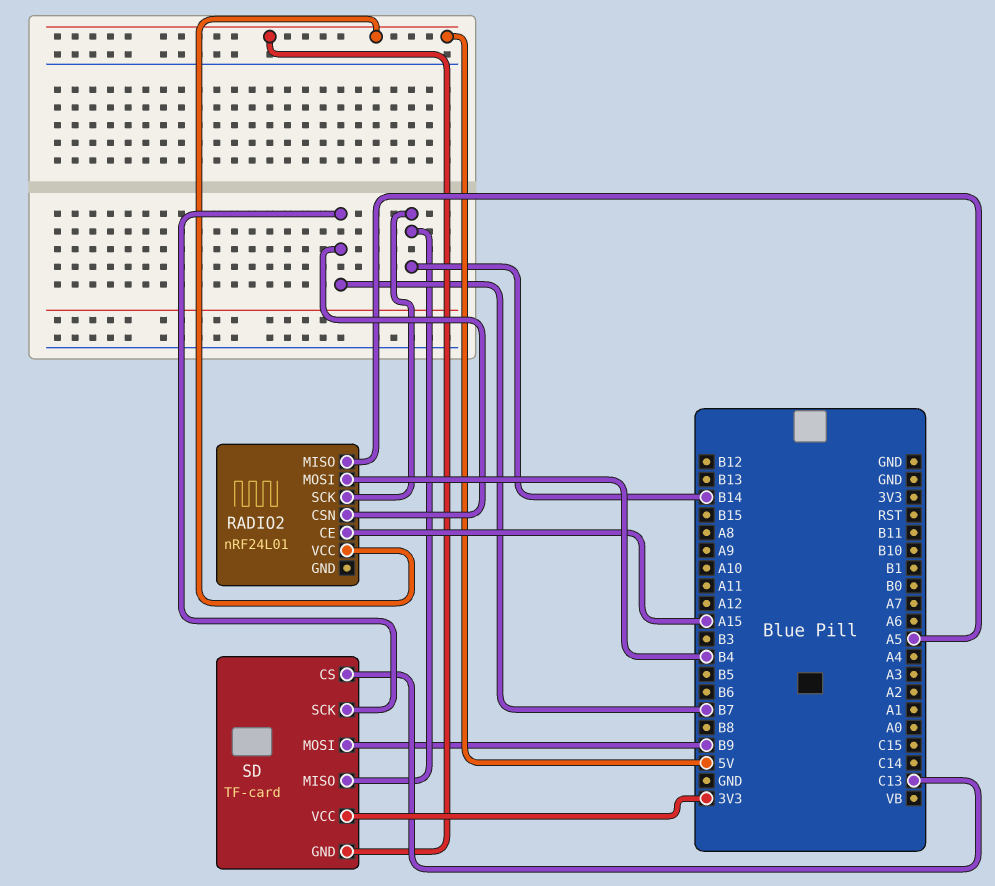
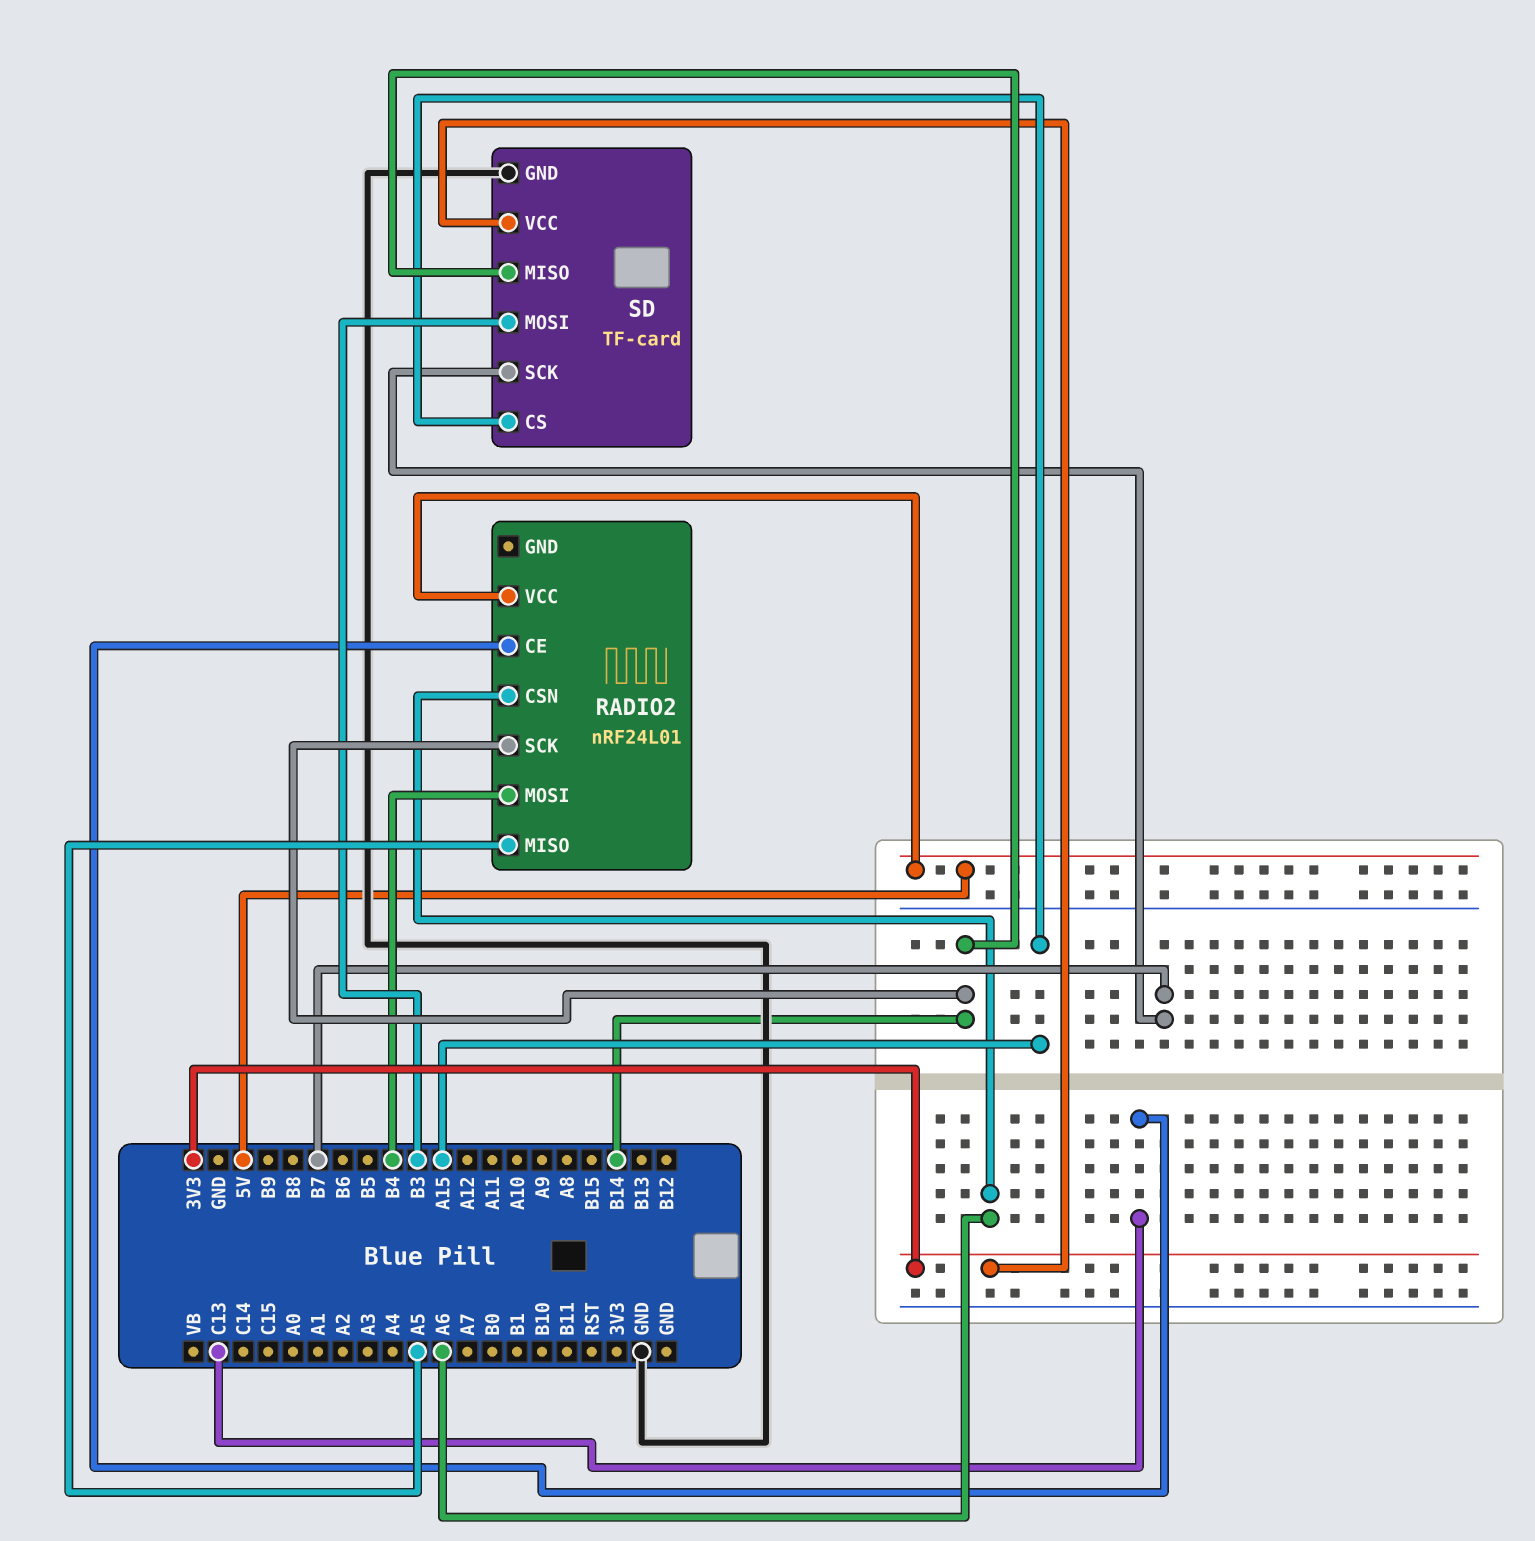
RADIO2 pin CE: A15 -> C13
RADIO2 pin CSN: B7 -> A6
SD pin CS: C13 -> A15
SD pin GND: 5V -> GND
SD pin MOSI: B9 -> B3

